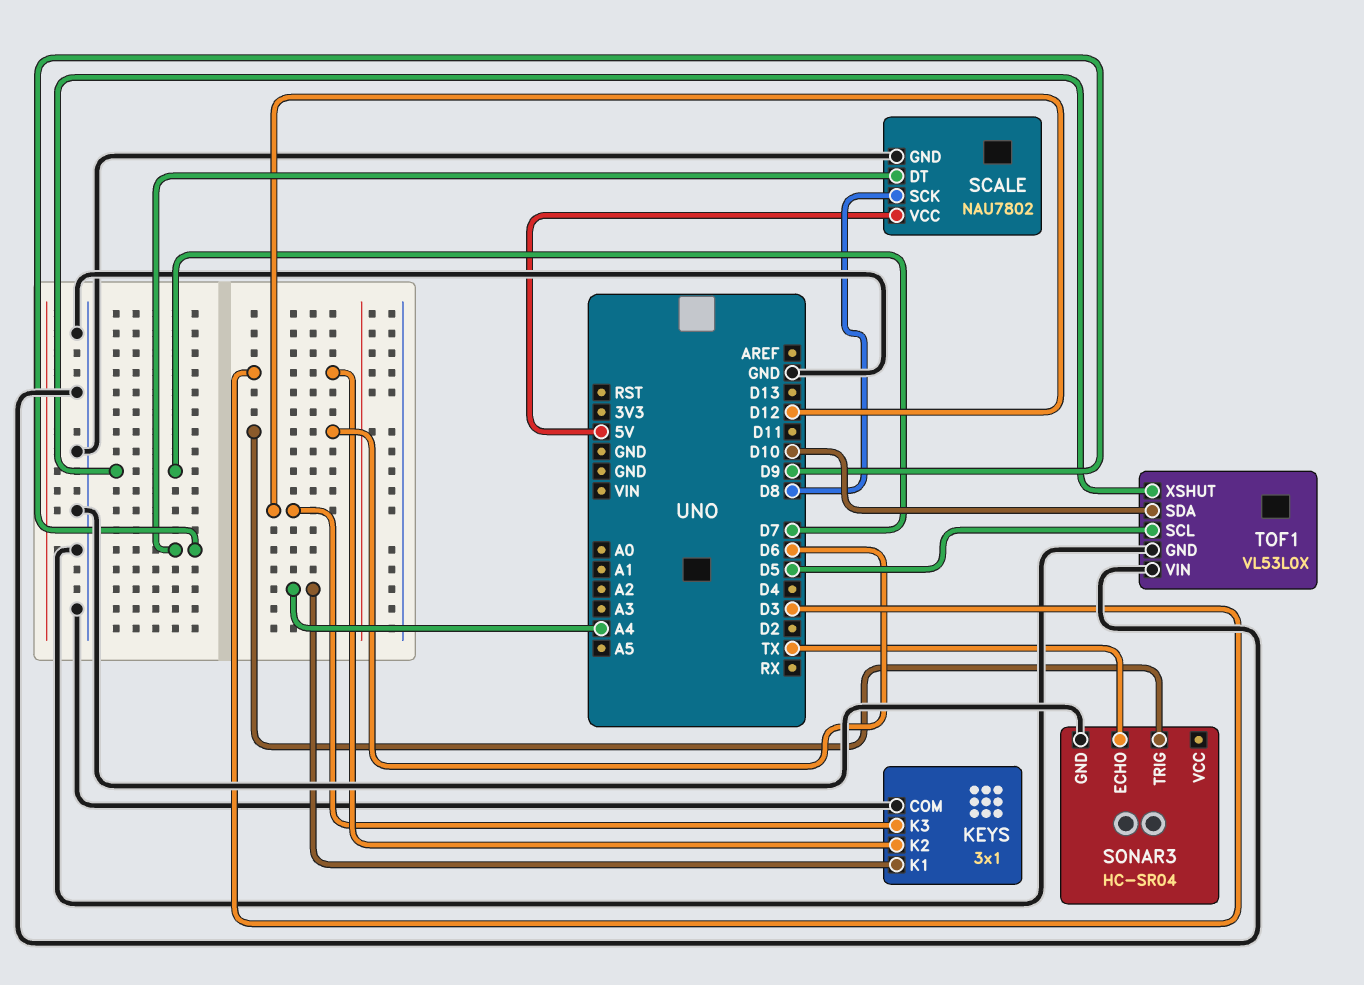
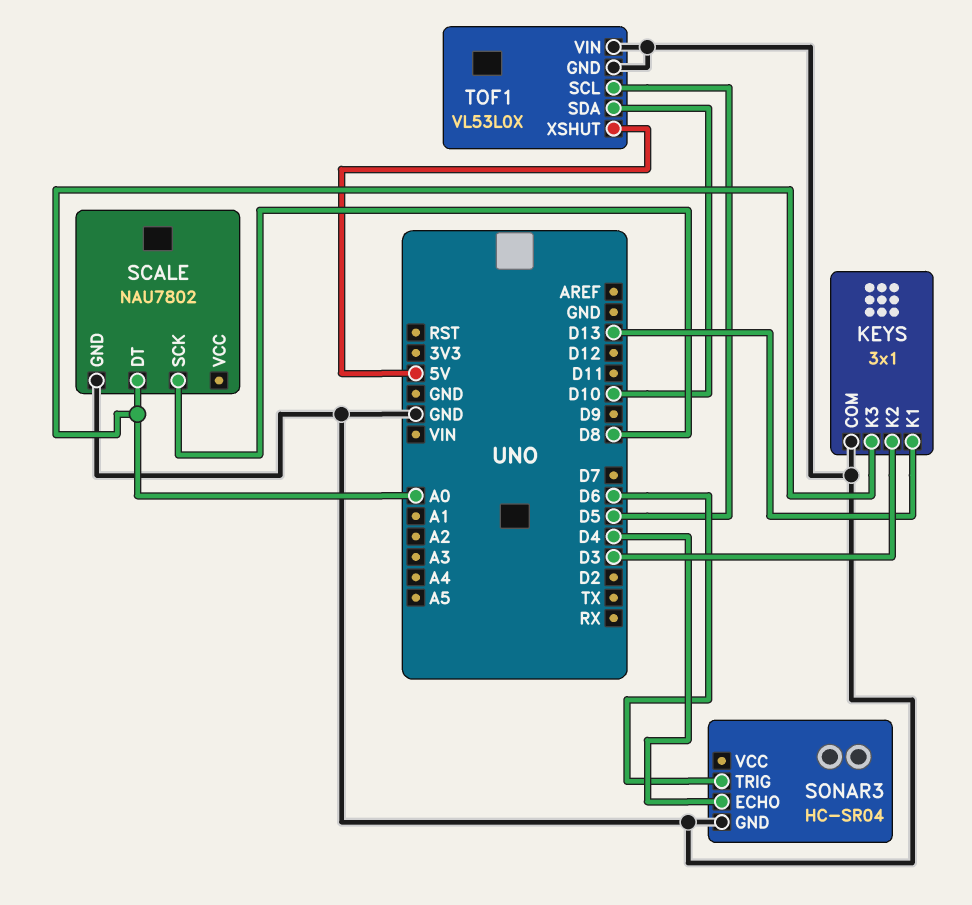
KEYS pin K1: A4 -> D13
KEYS pin K3: D12 -> A0
SCALE pin DT: D9 -> A0
SCALE pin VCC: 5V -> none
SONAR3 pin ECHO: TX -> D4
TOF1 pin XSHUT: D7 -> 5V

